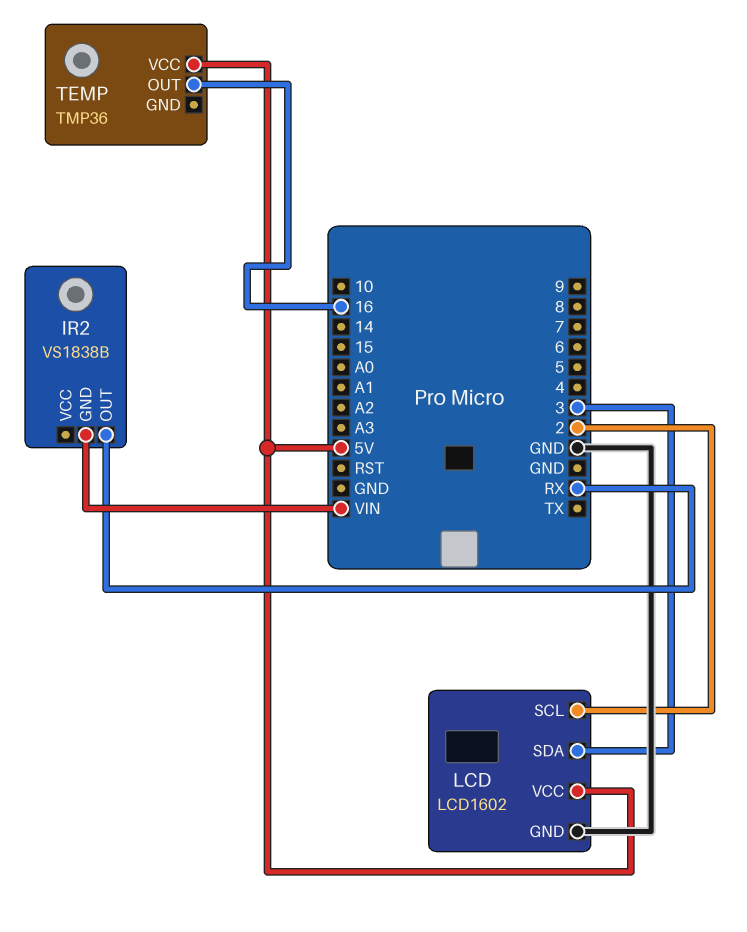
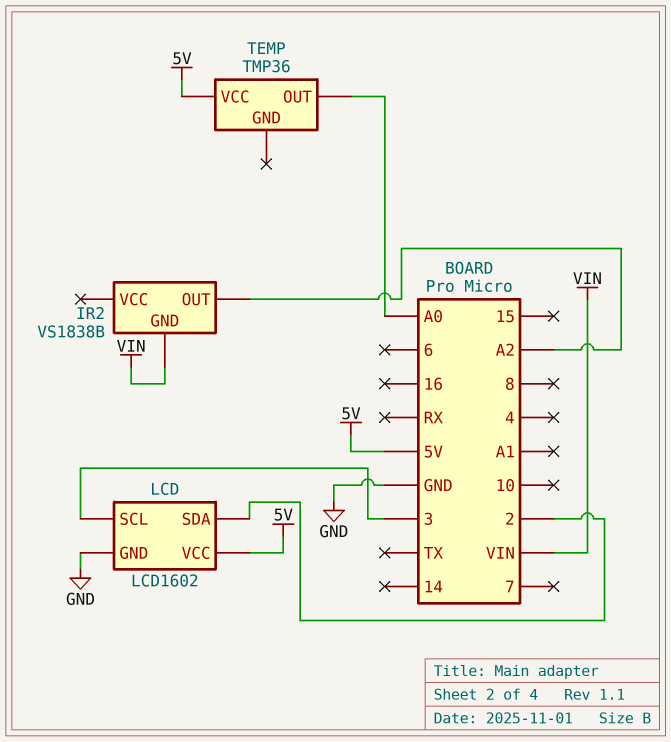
IR2 pin OUT: RX -> A2
LCD pin SCL: 2 -> 3
LCD pin SDA: 3 -> 2
TEMP pin OUT: 16 -> A0

